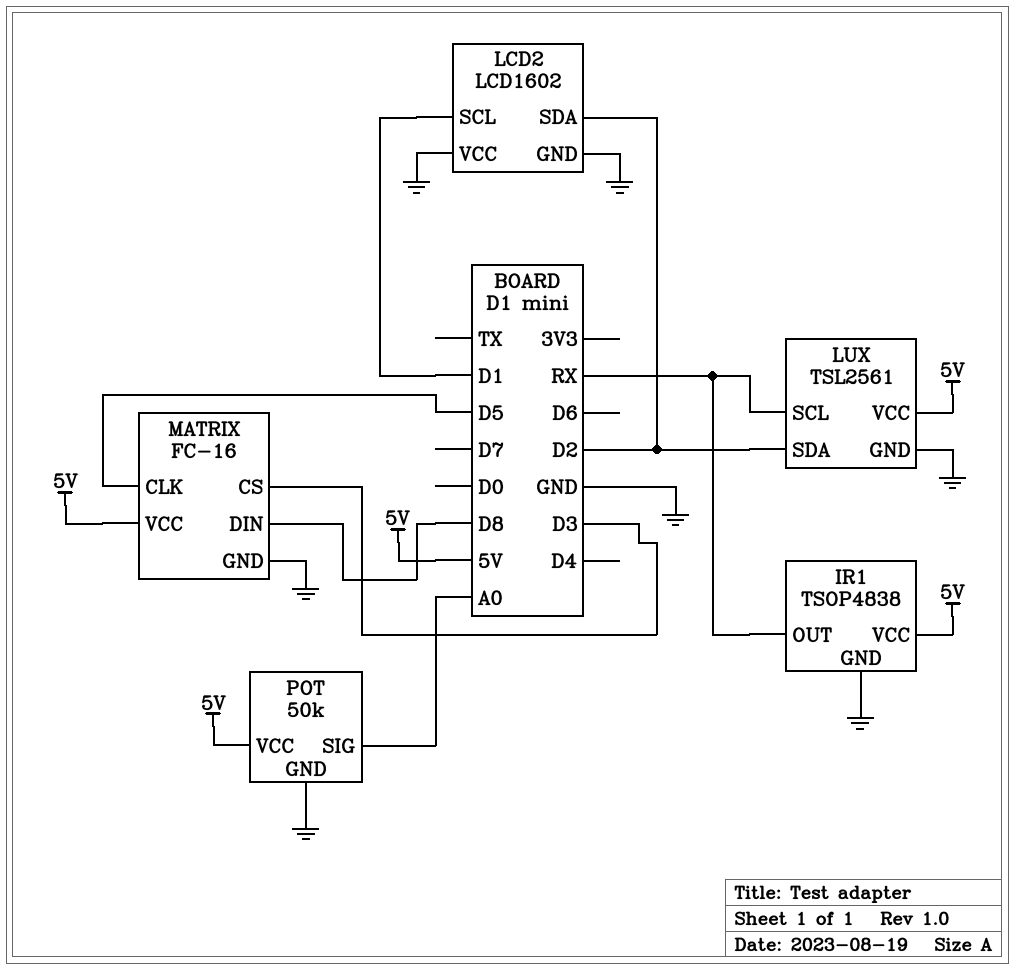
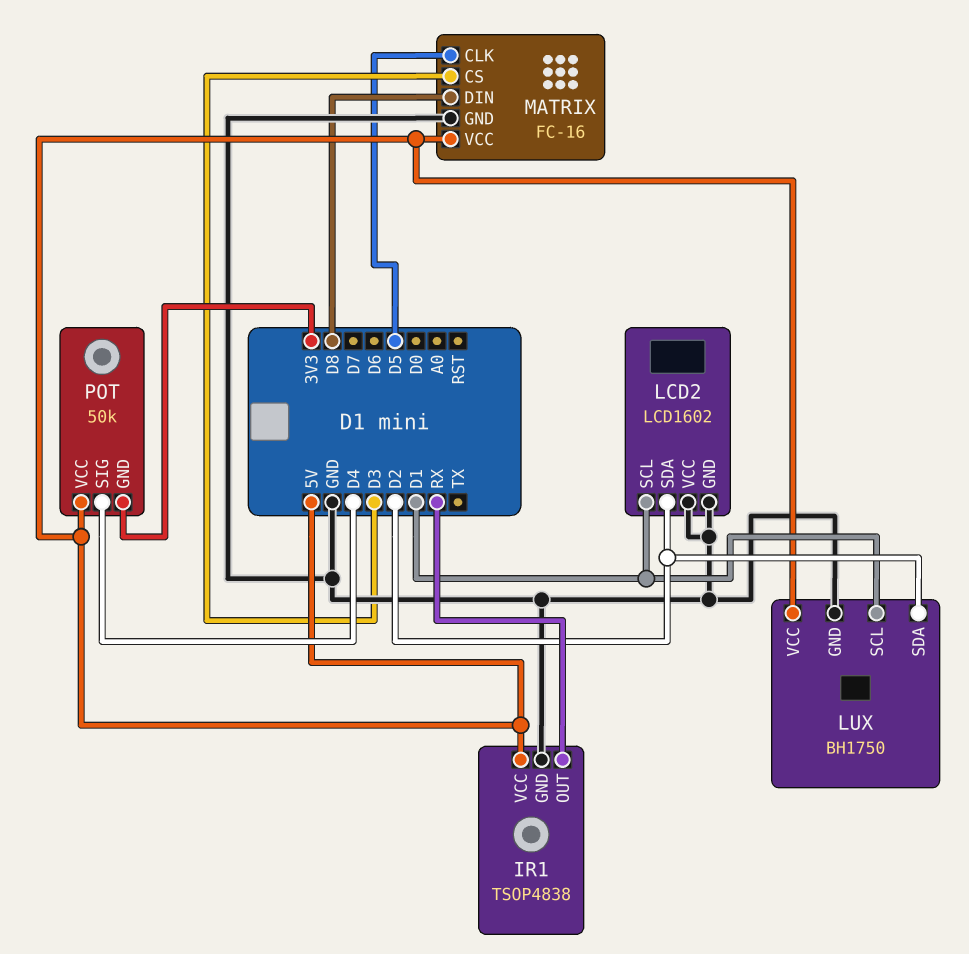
LUX: TSL2561 -> BH1750
LUX pin SCL: RX -> D1
POT pin GND: GND -> 3V3
POT pin SIG: A0 -> D4

